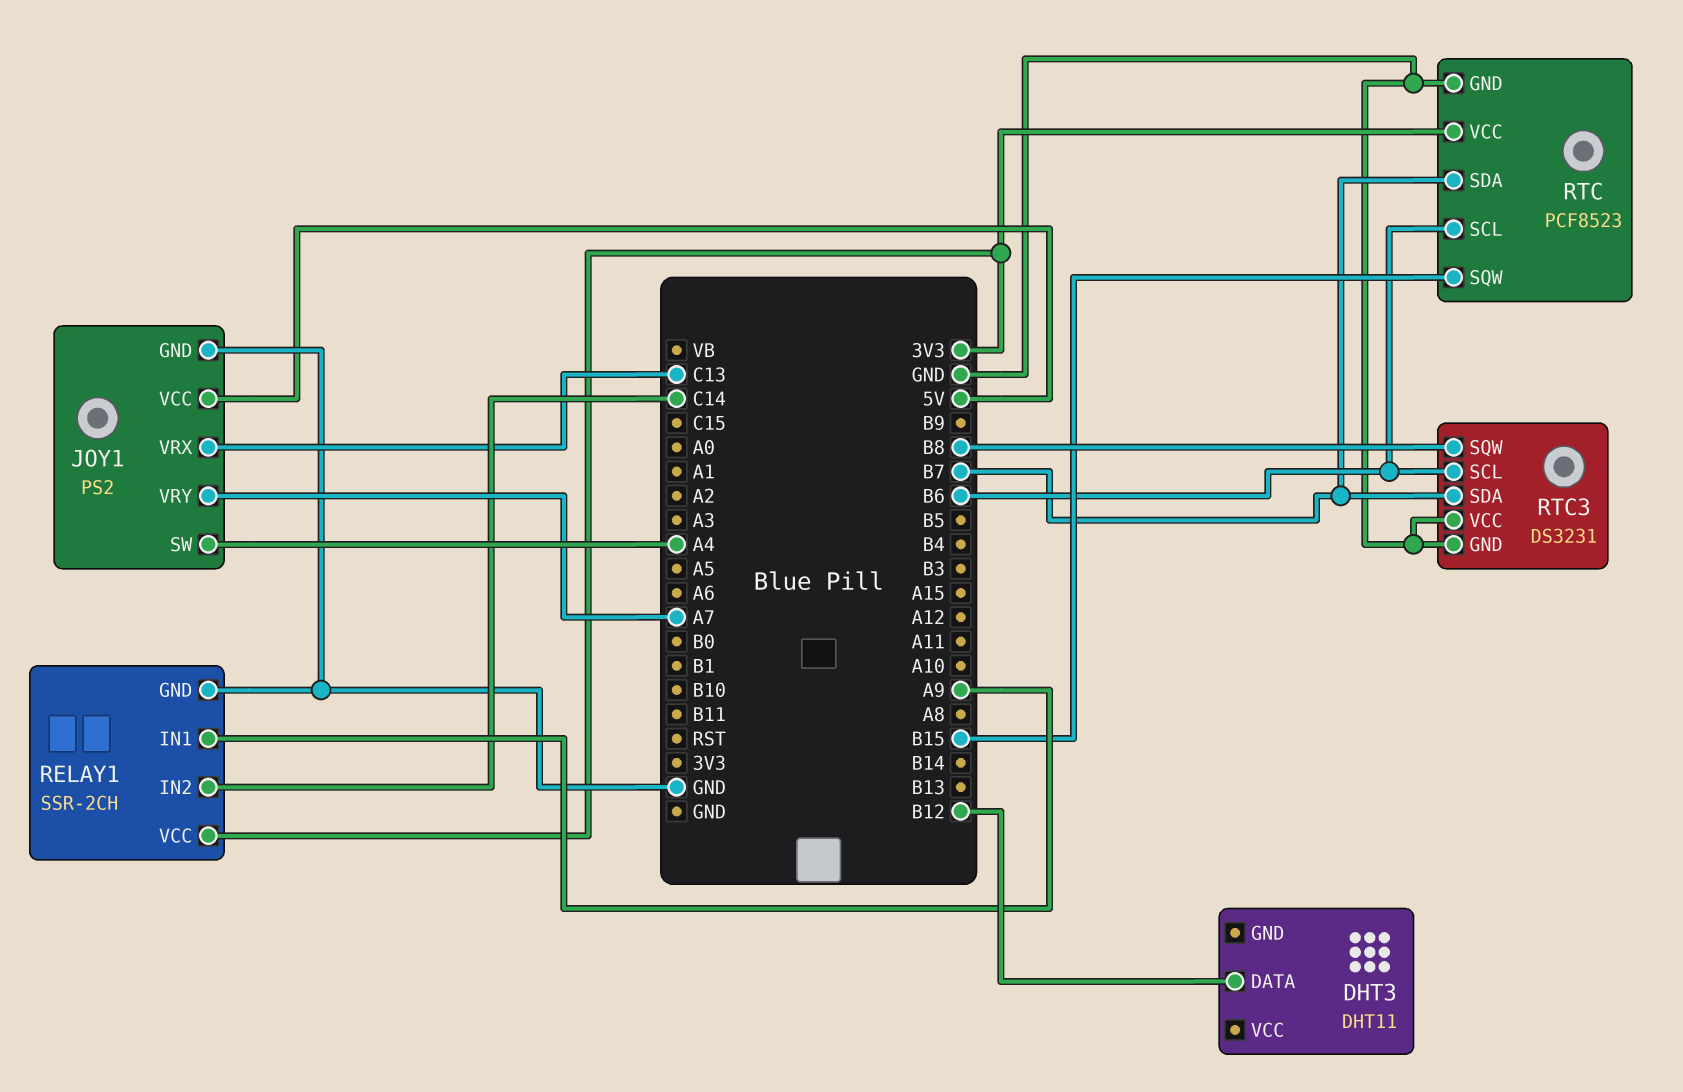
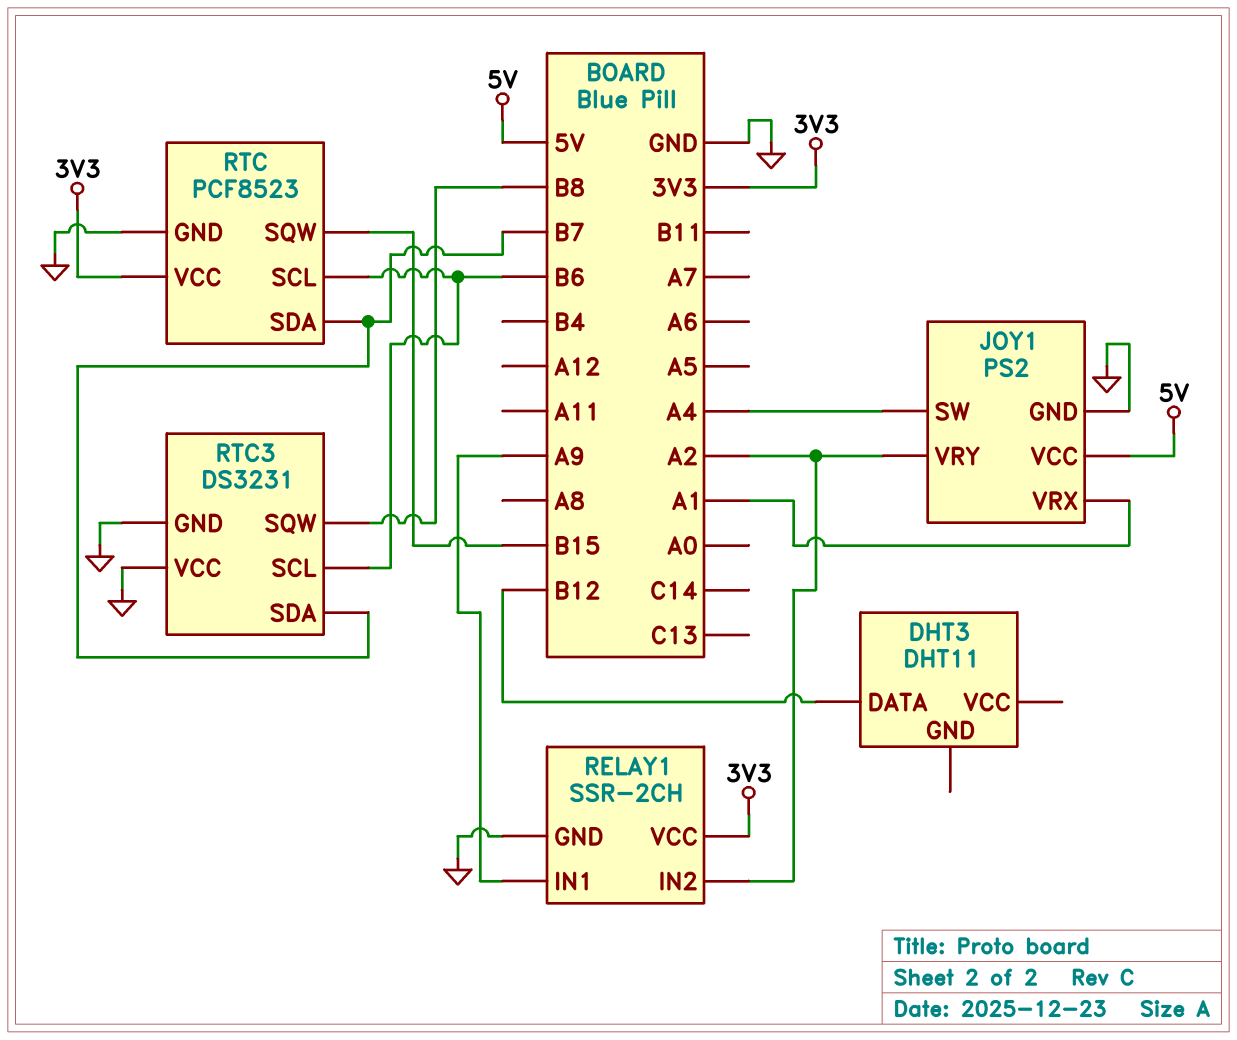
JOY1 pin VRX: C13 -> A1
JOY1 pin VRY: A7 -> A2
RELAY1 pin IN2: C14 -> A2

